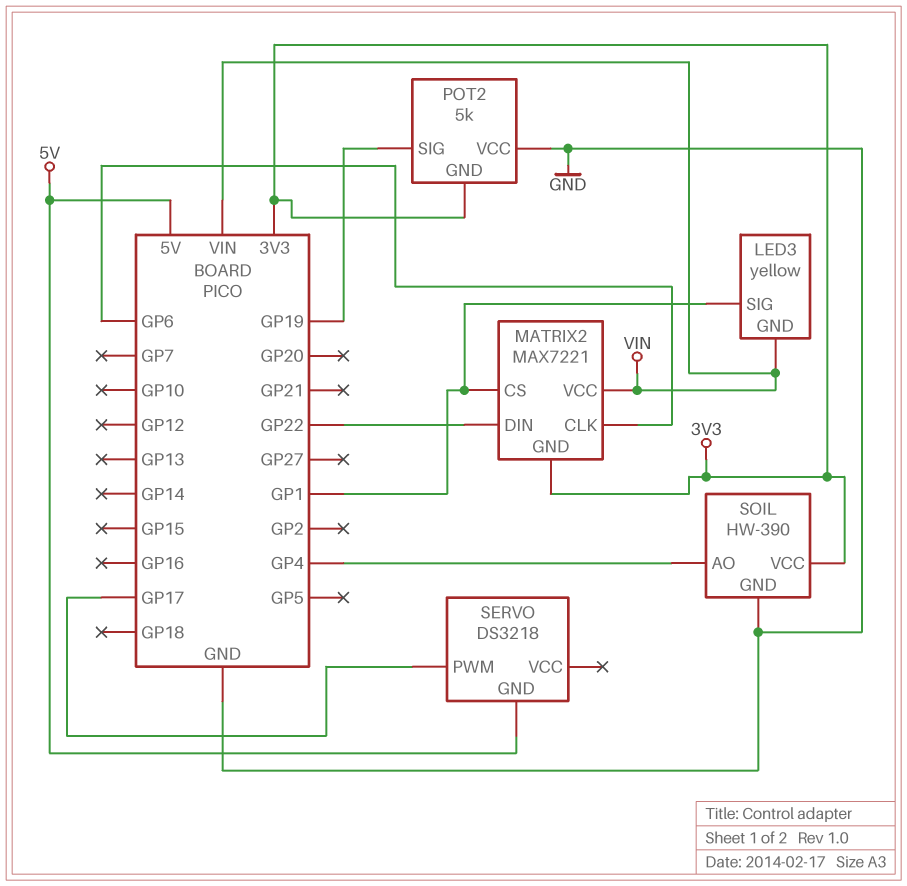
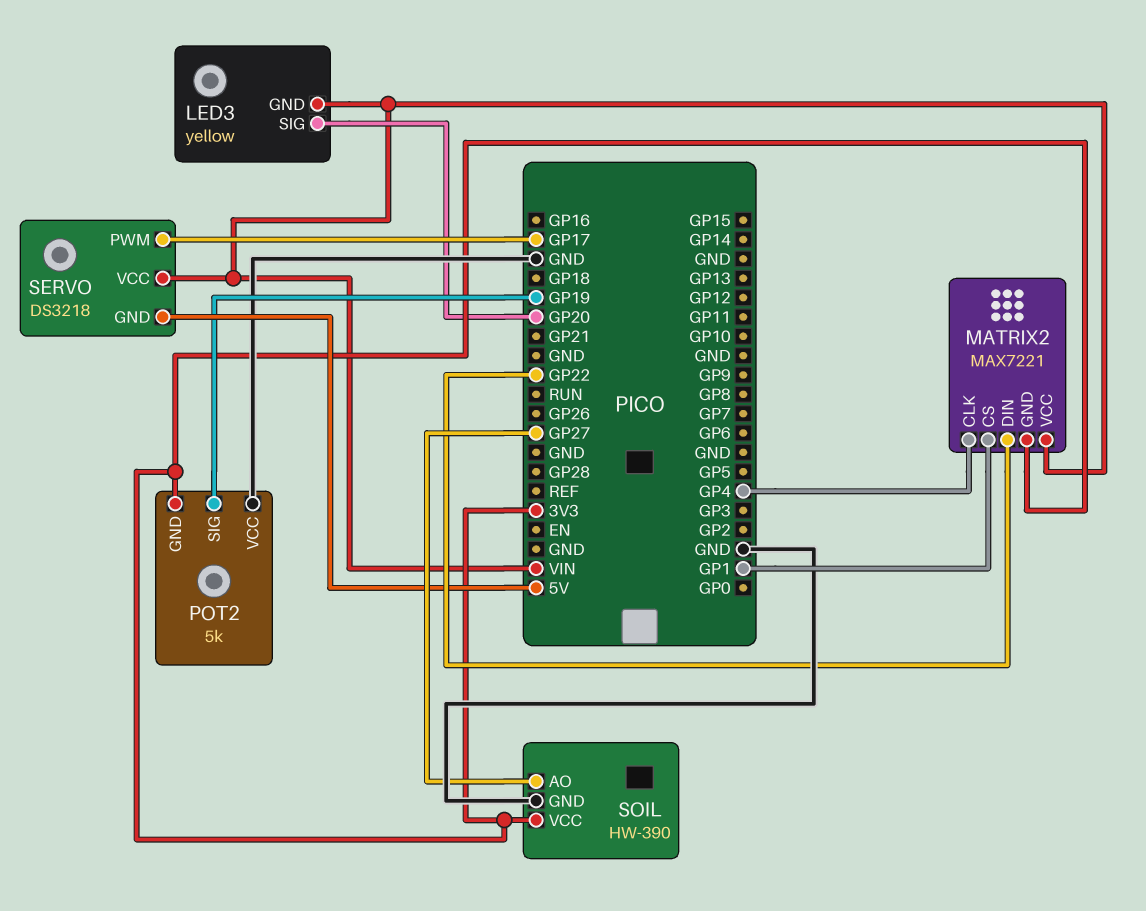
LED3 pin SIG: GP1 -> GP20
MATRIX2 pin CLK: GP6 -> GP4
SERVO pin VCC: none -> VIN
SOIL pin AO: GP4 -> GP27

